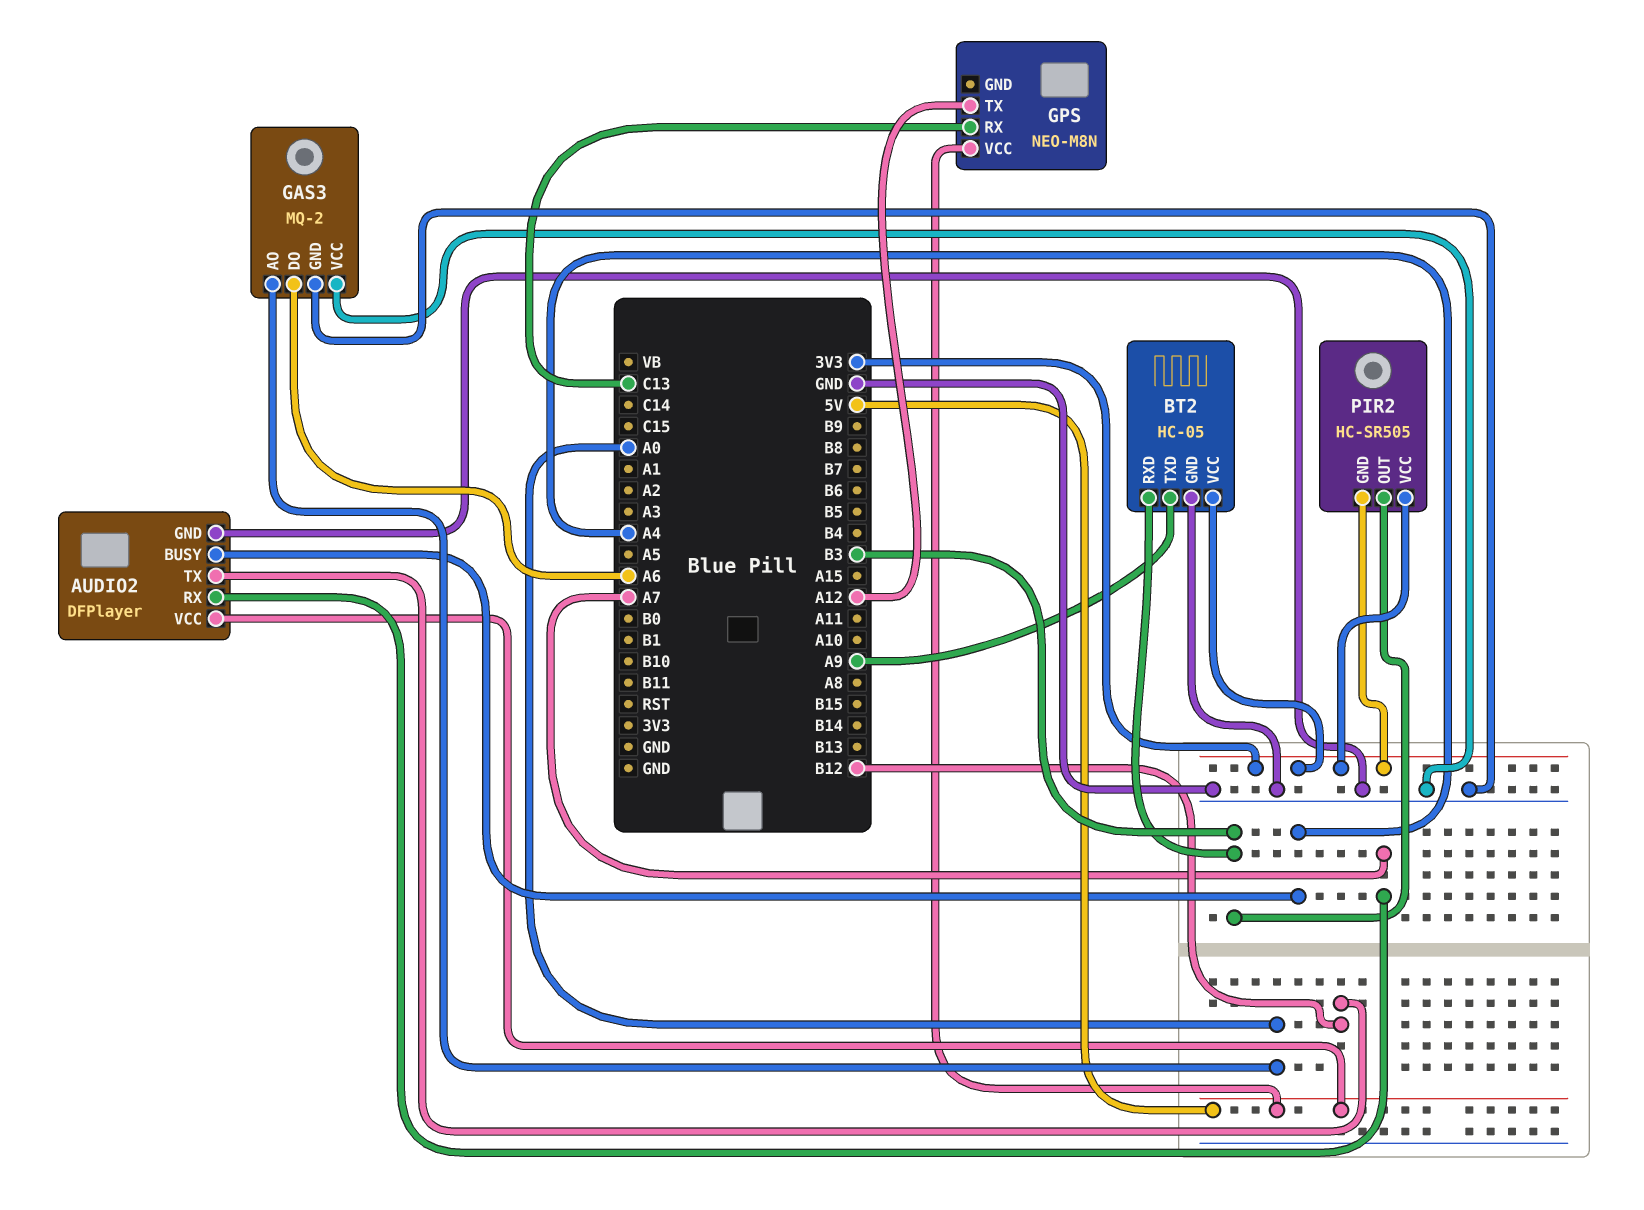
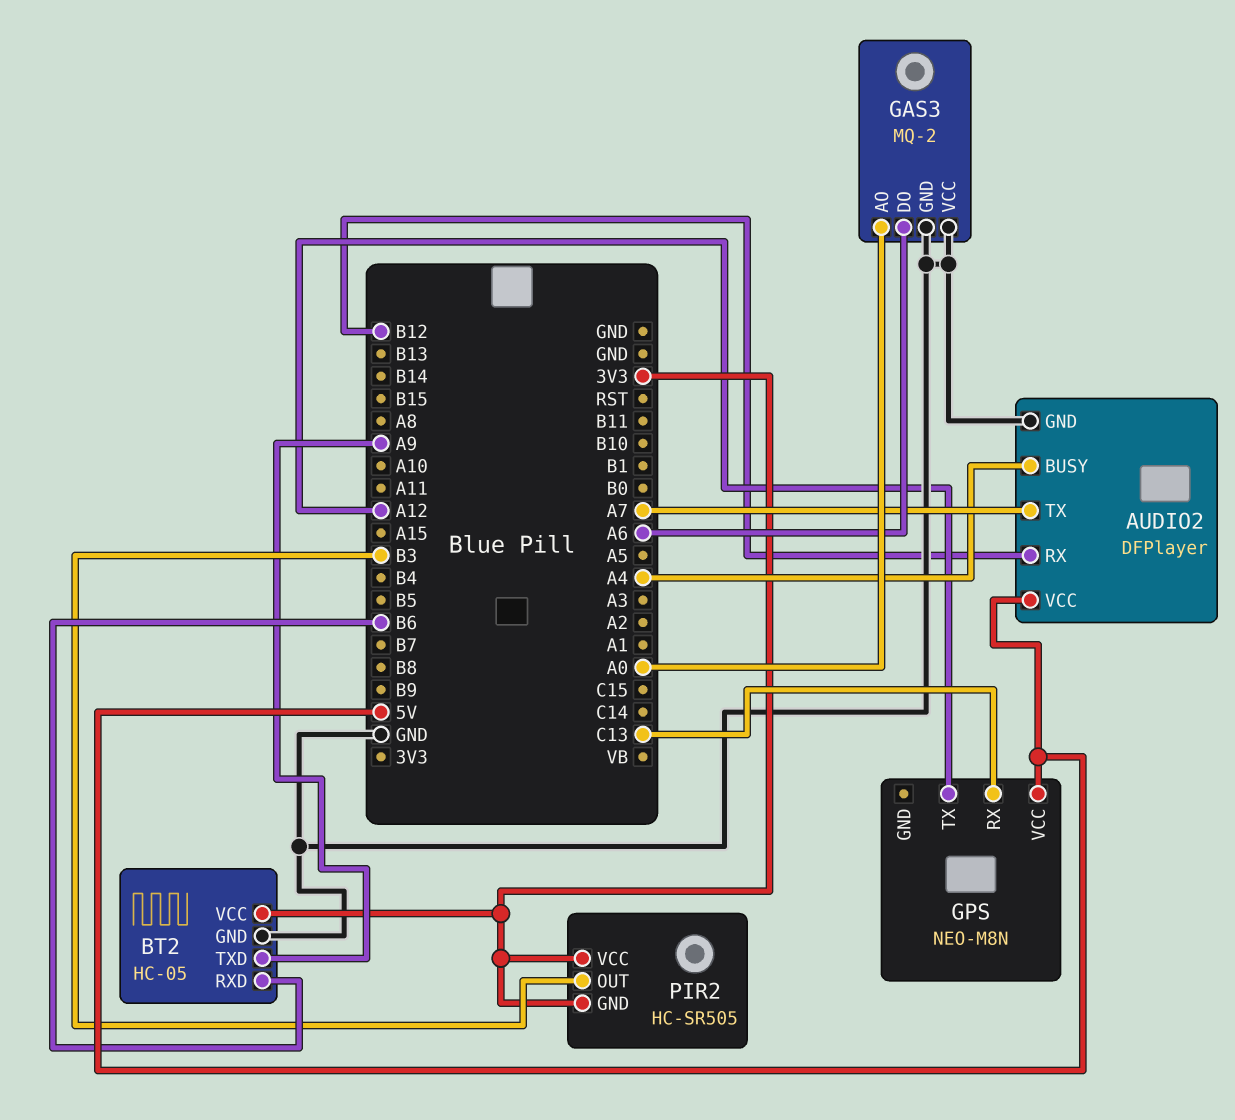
AUDIO2 pin RX: A7 -> B12
AUDIO2 pin TX: B12 -> A7
BT2 pin RXD: B3 -> B6

